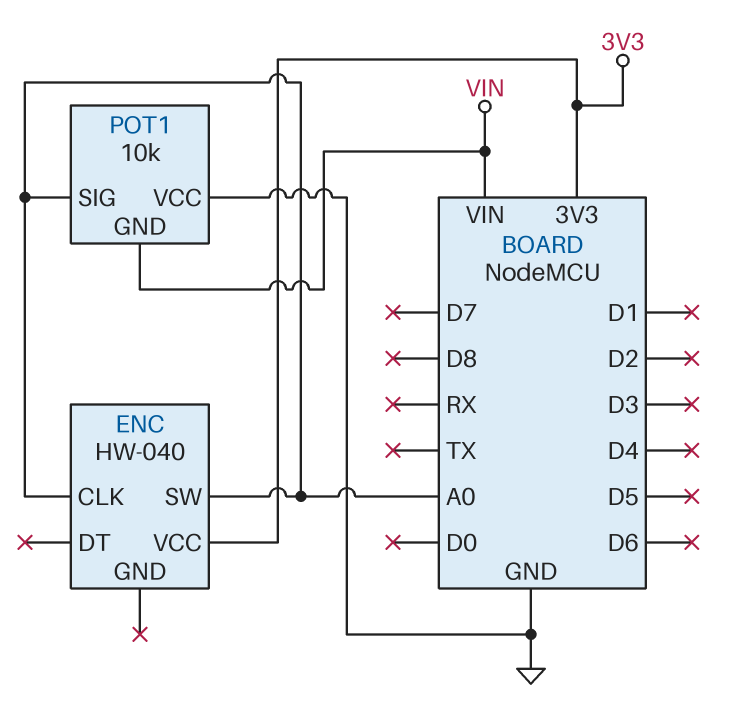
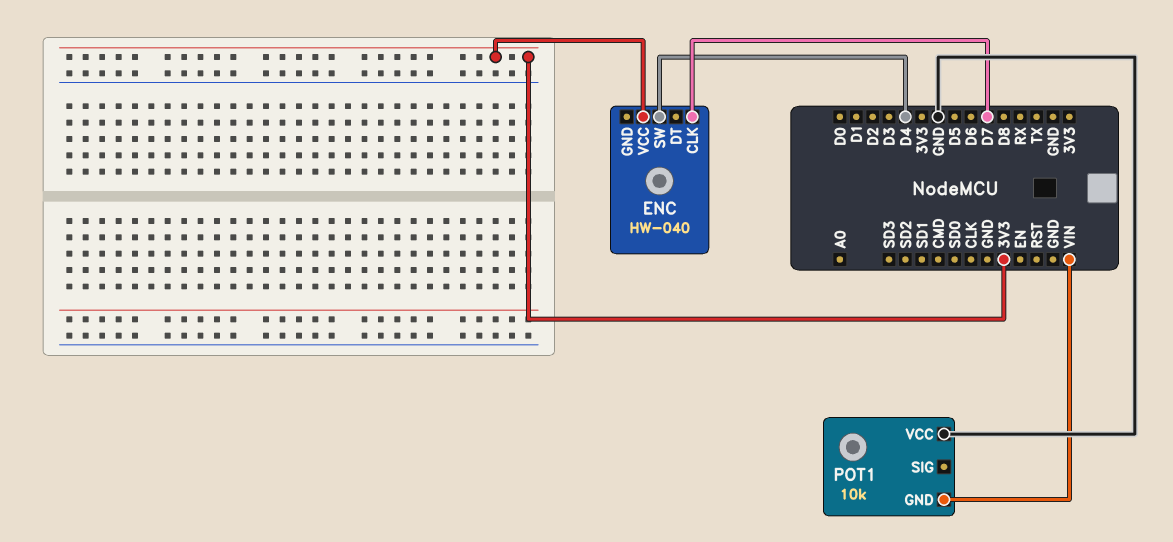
ENC pin CLK: A0 -> D7
ENC pin SW: A0 -> D4
POT1 pin SIG: A0 -> none

